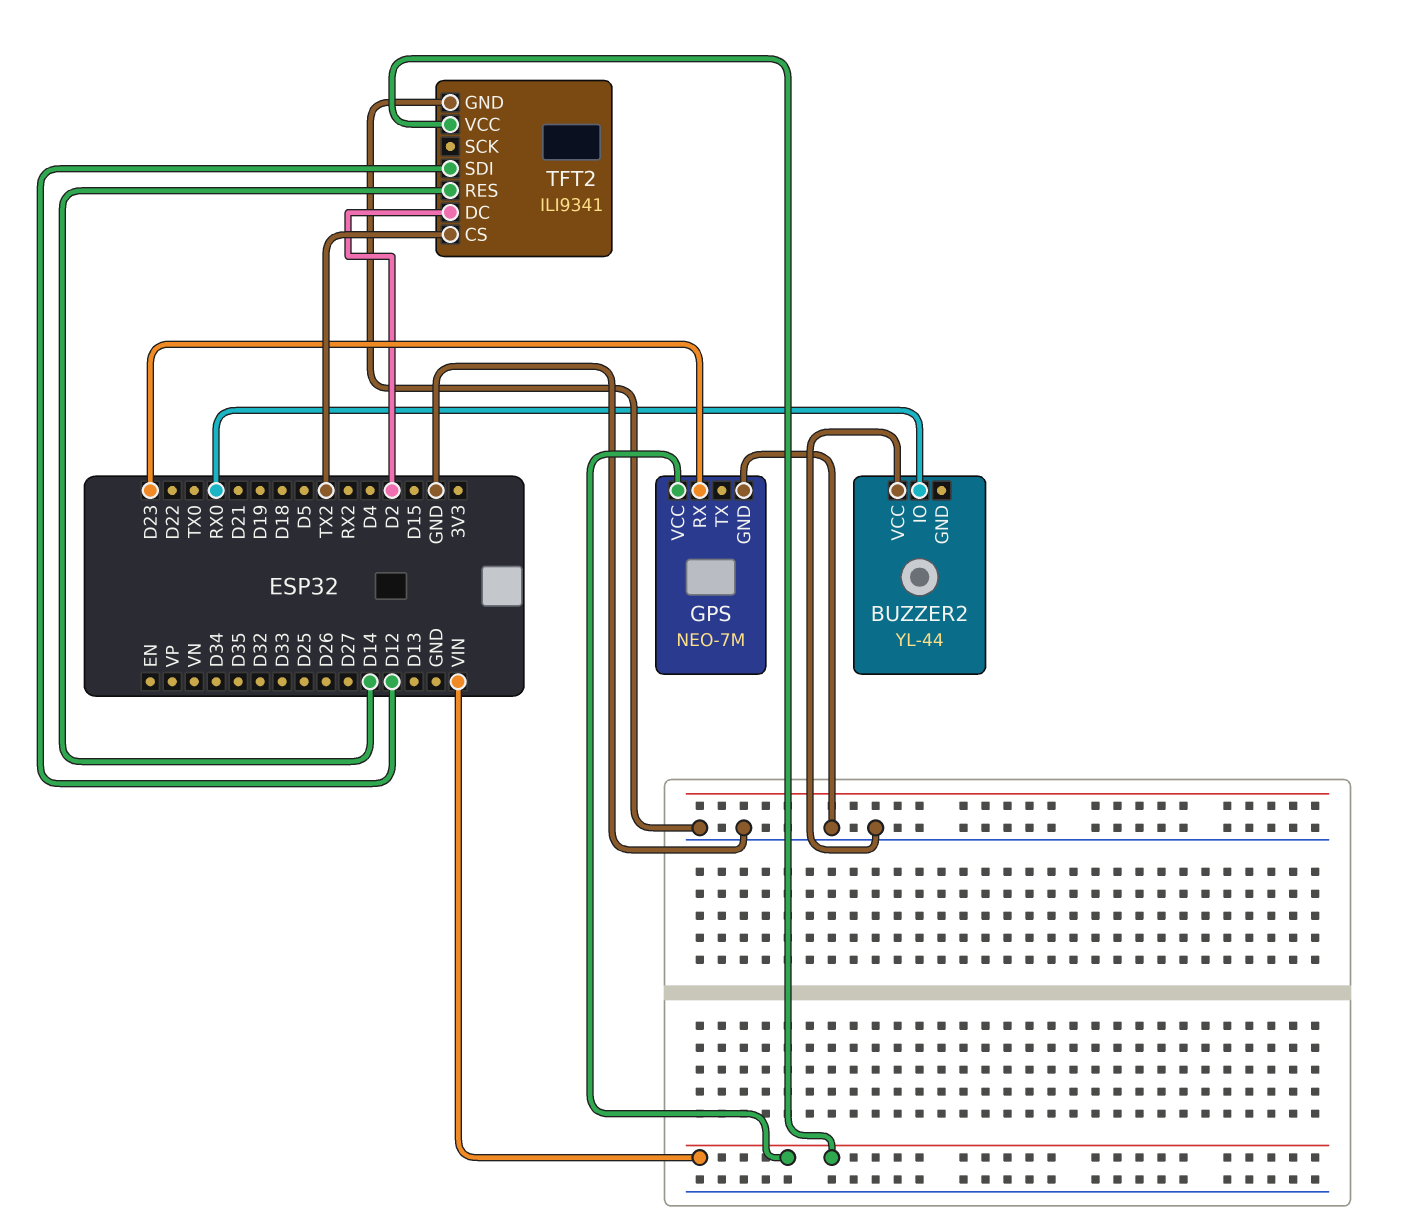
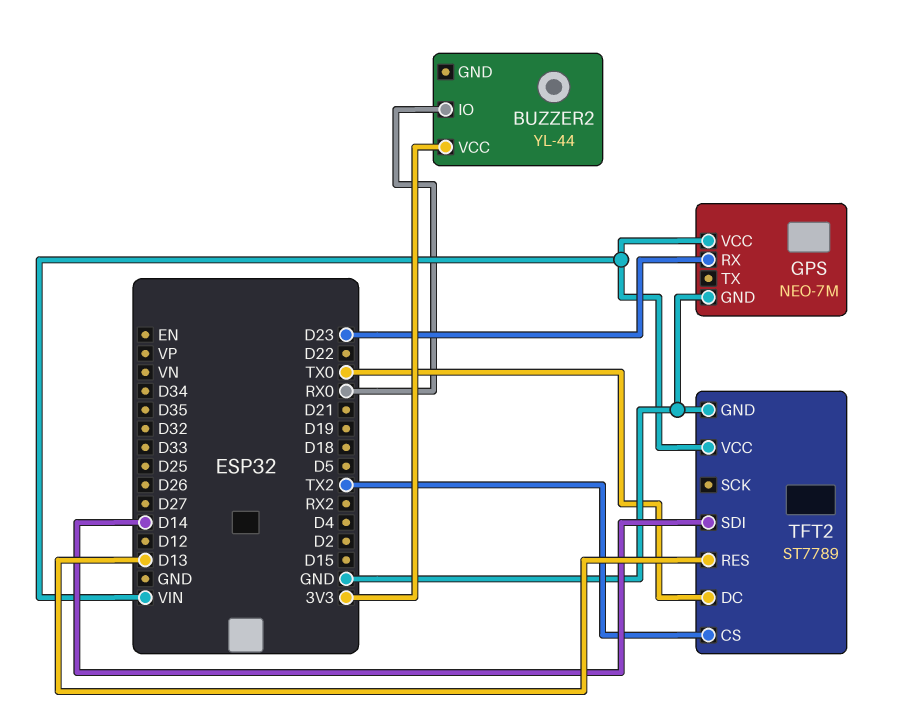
BUZZER2 pin VCC: GND -> 3V3
TFT2: ILI9341 -> ST7789
TFT2 pin DC: D2 -> TX0
TFT2 pin RES: D14 -> D13
TFT2 pin SDI: D12 -> D14

